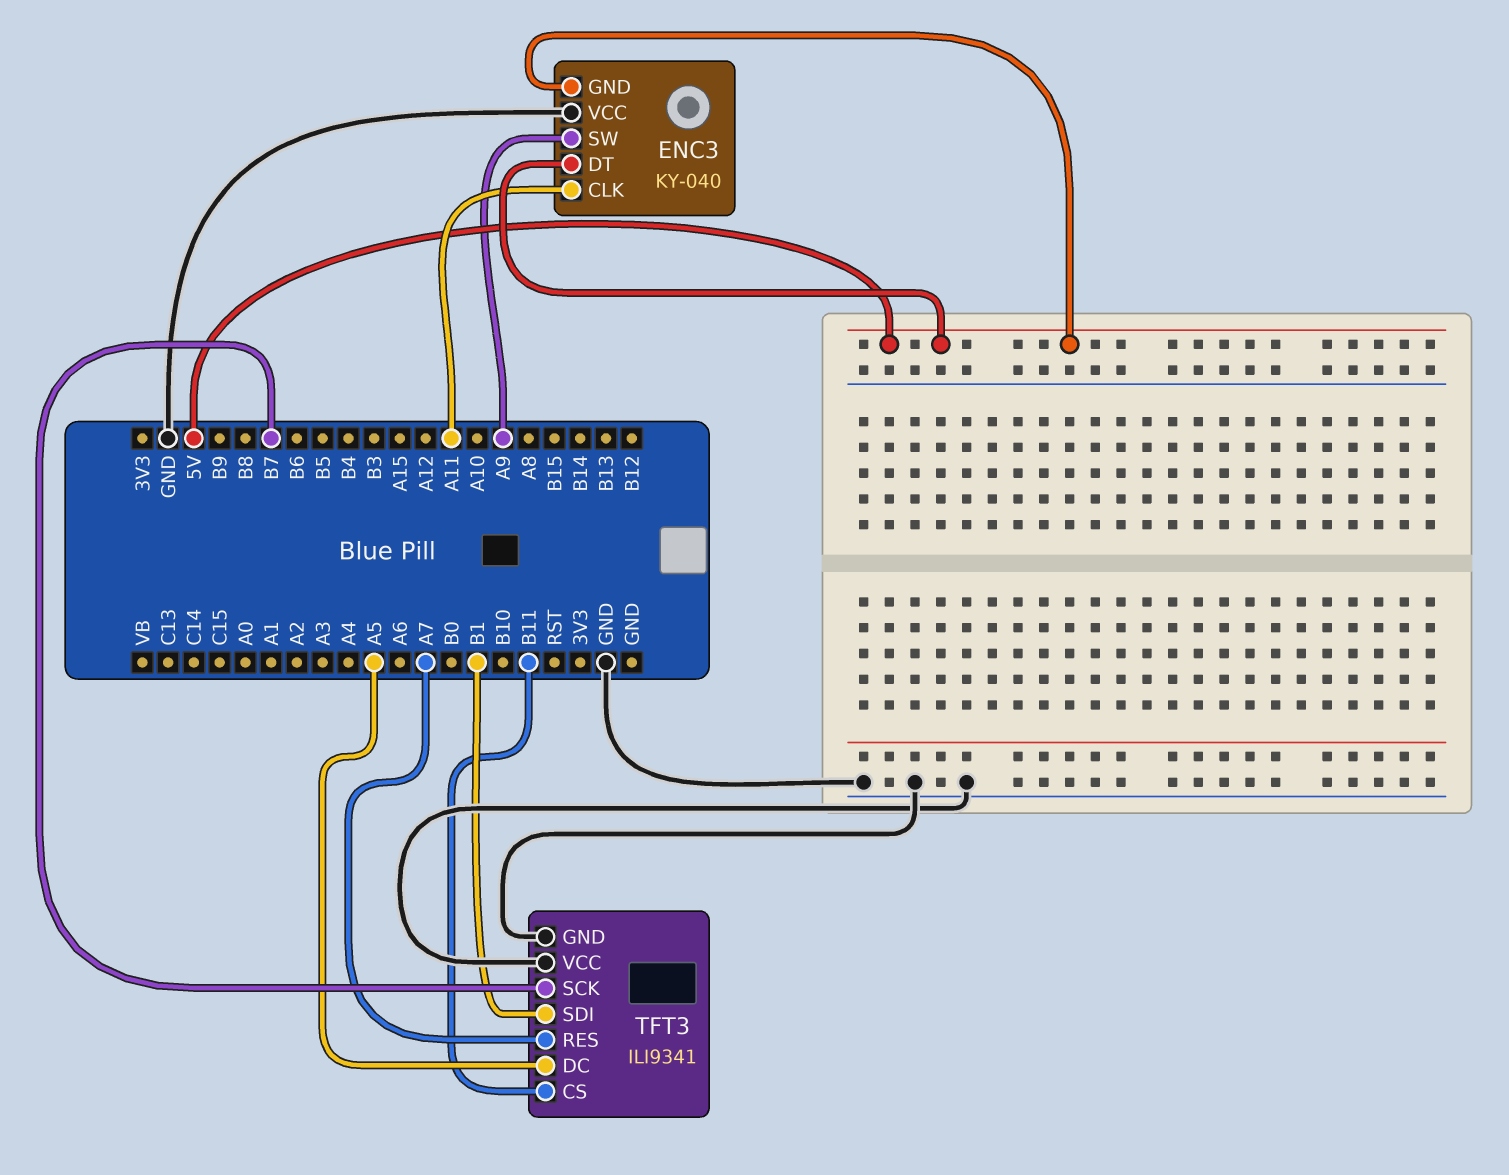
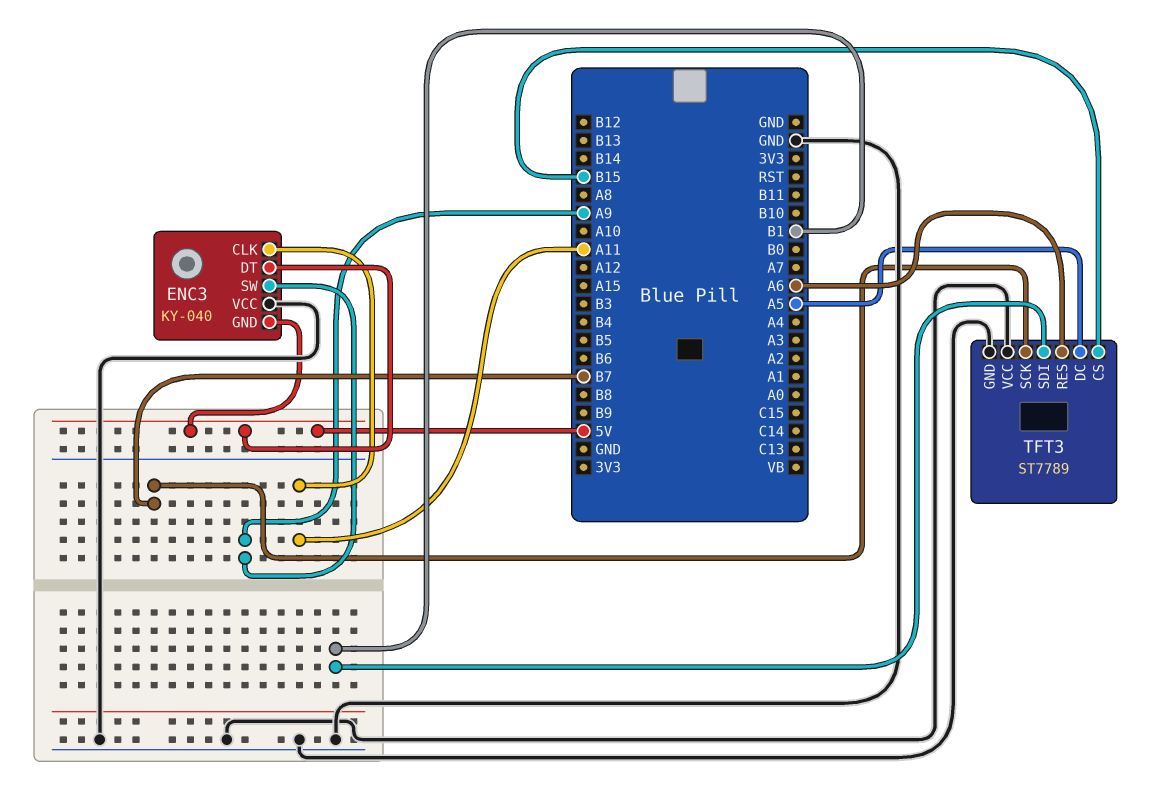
TFT3: ILI9341 -> ST7789
TFT3 pin CS: B11 -> B15
TFT3 pin RES: A7 -> A6

